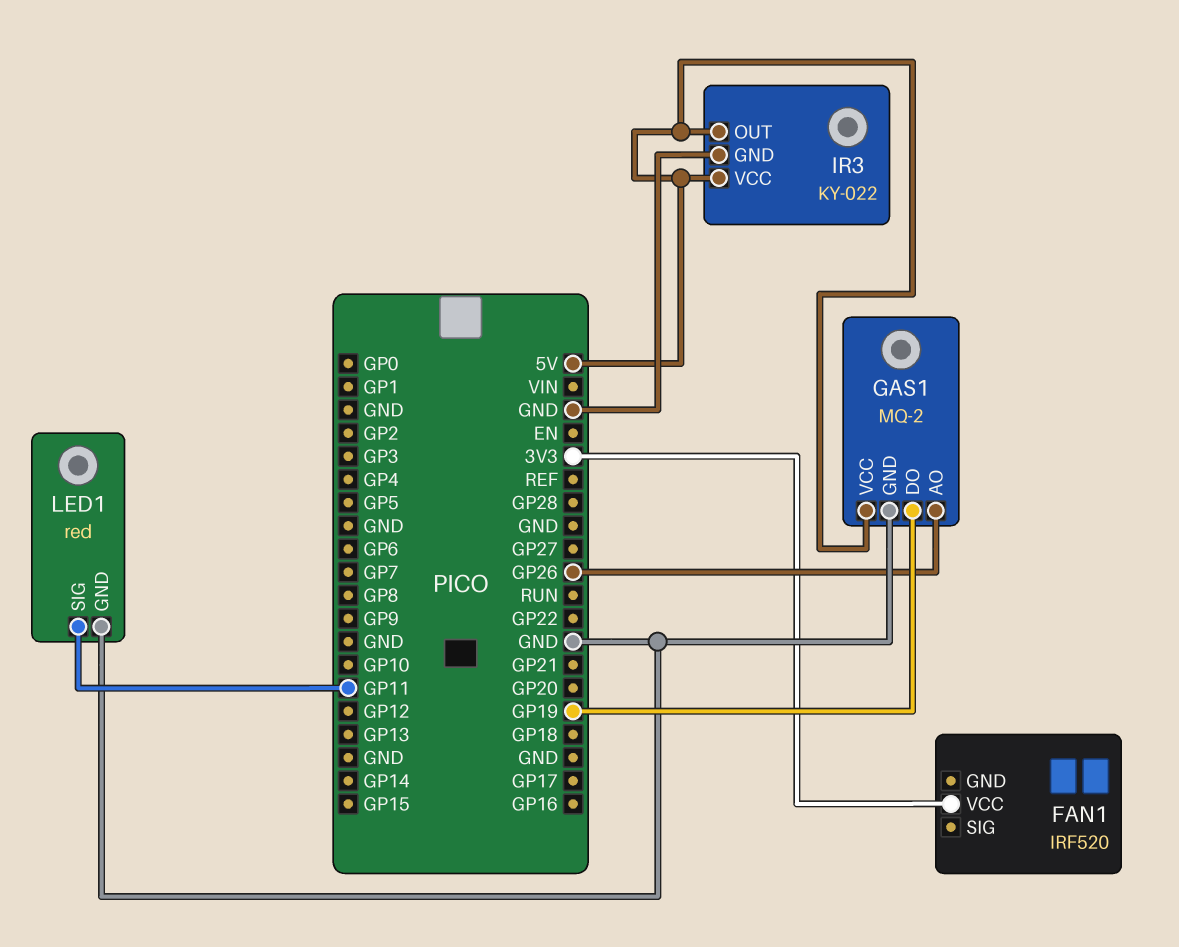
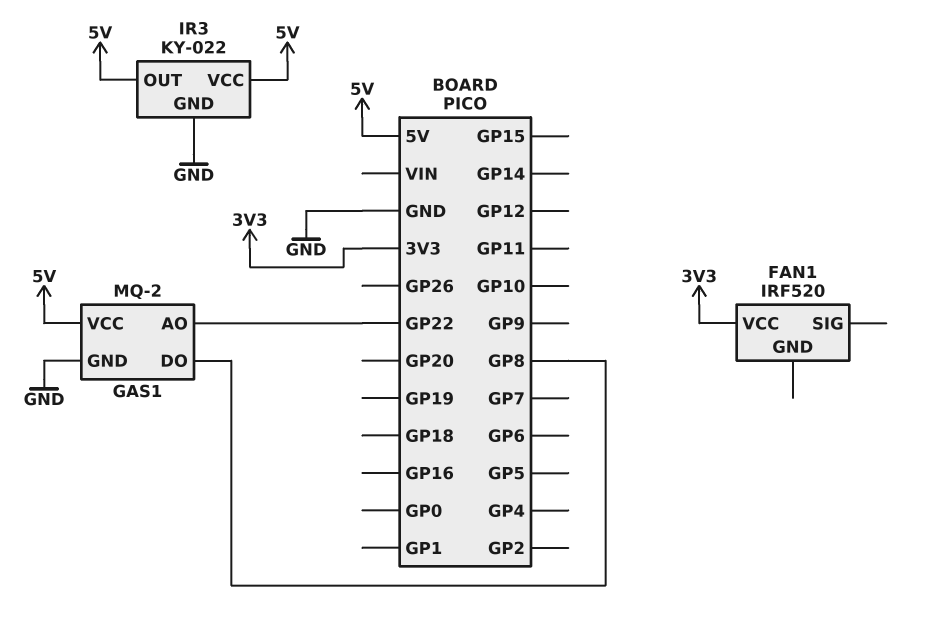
GAS1 pin AO: GP26 -> GP22
GAS1 pin DO: GP19 -> GP8
LED1: red -> none
LED1 pin GND: GND -> none
LED1 pin SIG: GP11 -> none

